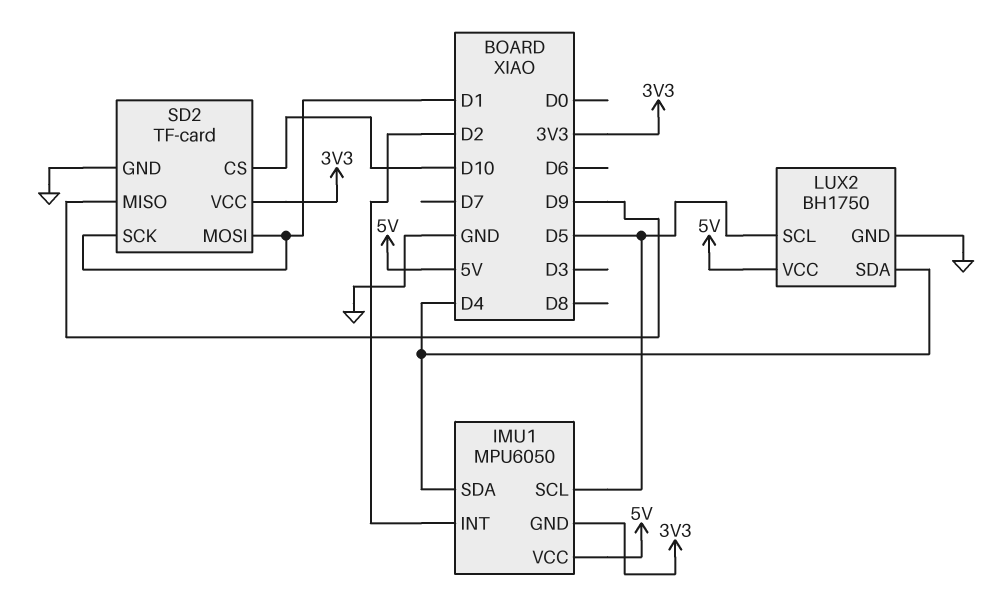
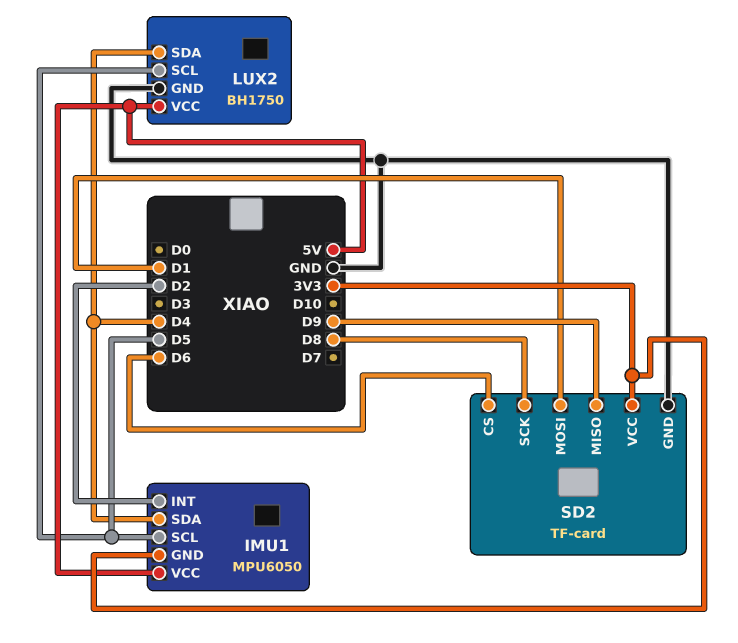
SD2 pin CS: D10 -> D6
SD2 pin SCK: D1 -> D8

